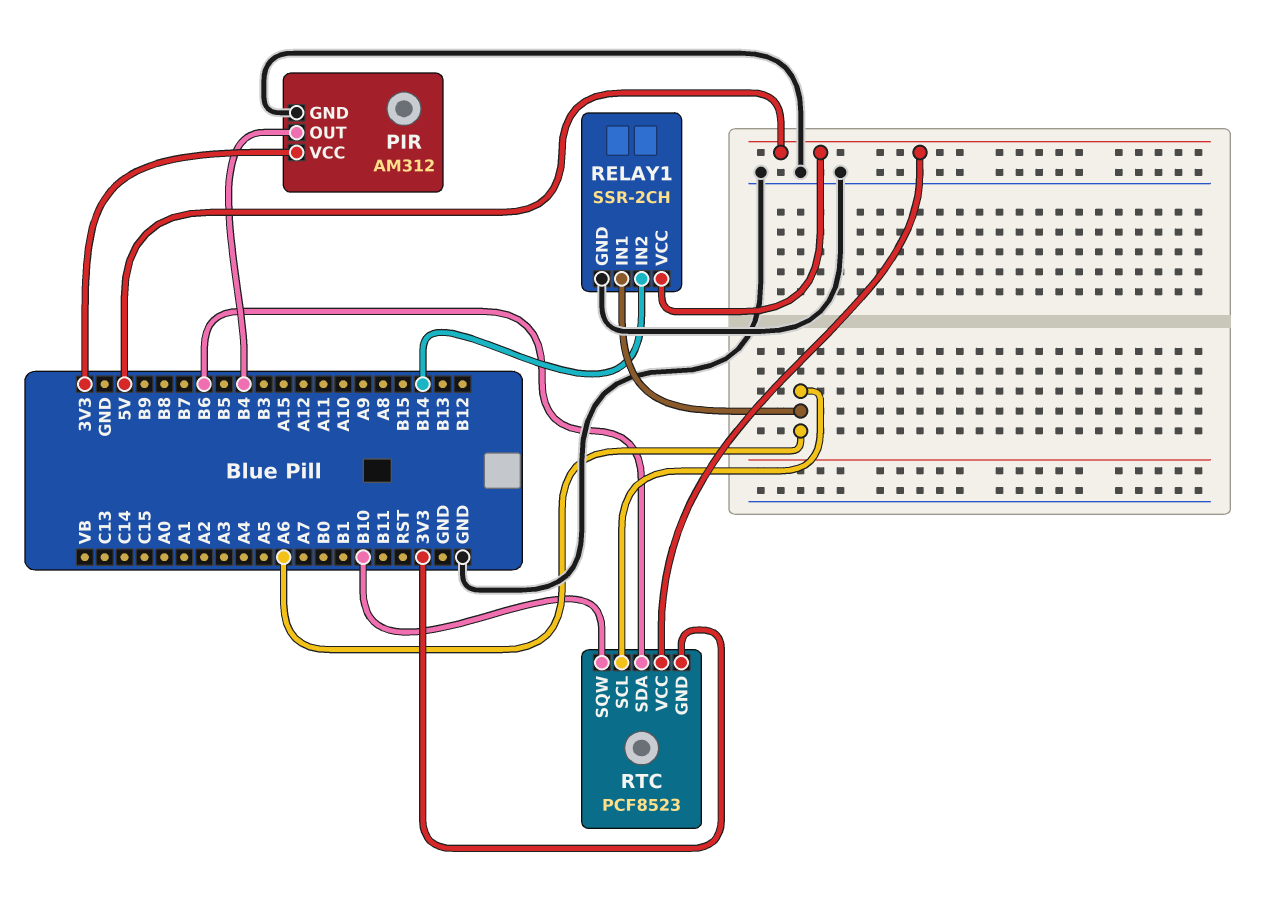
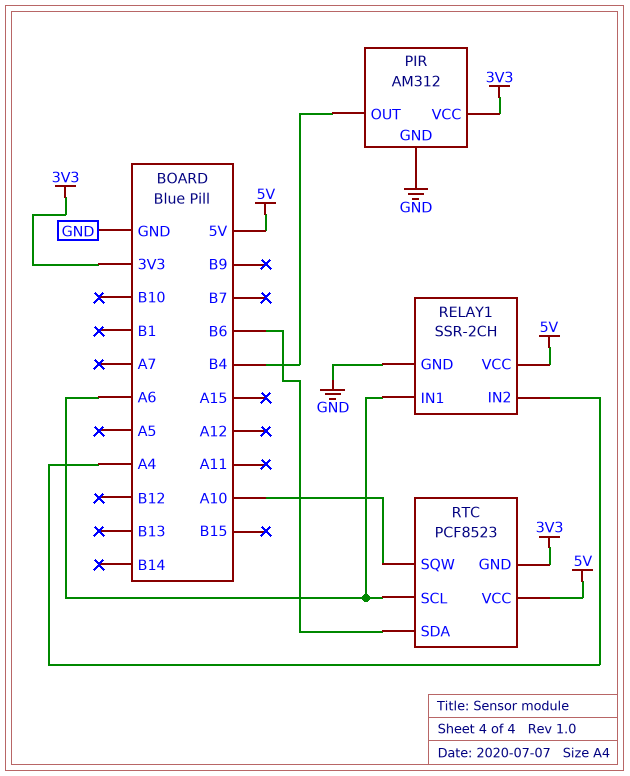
RELAY1 pin IN2: B14 -> A4
RTC pin SQW: B10 -> A10

